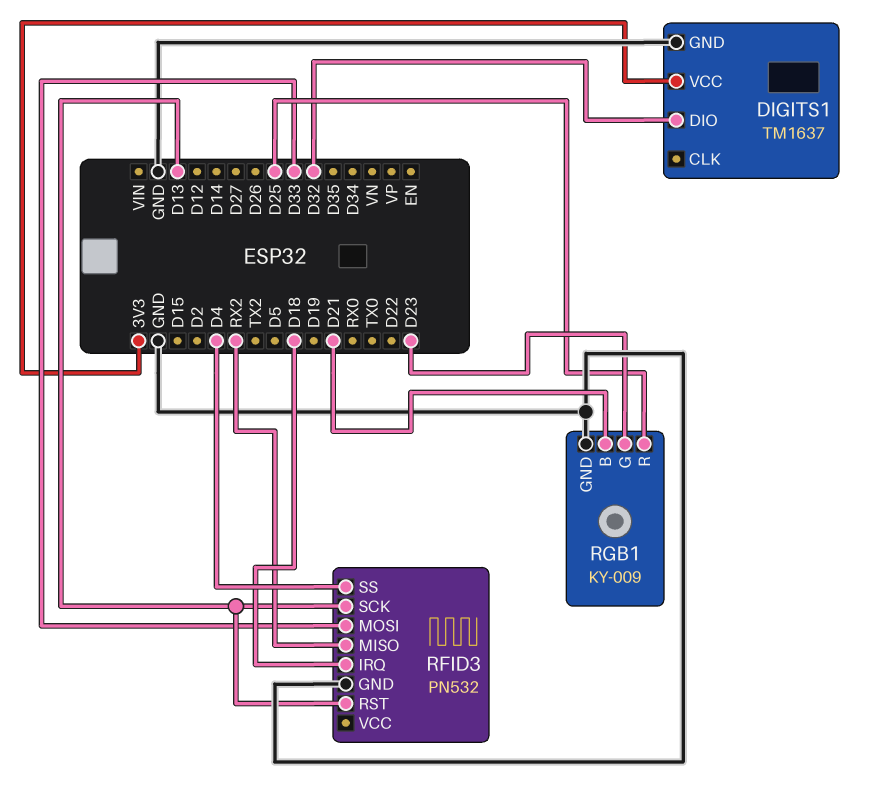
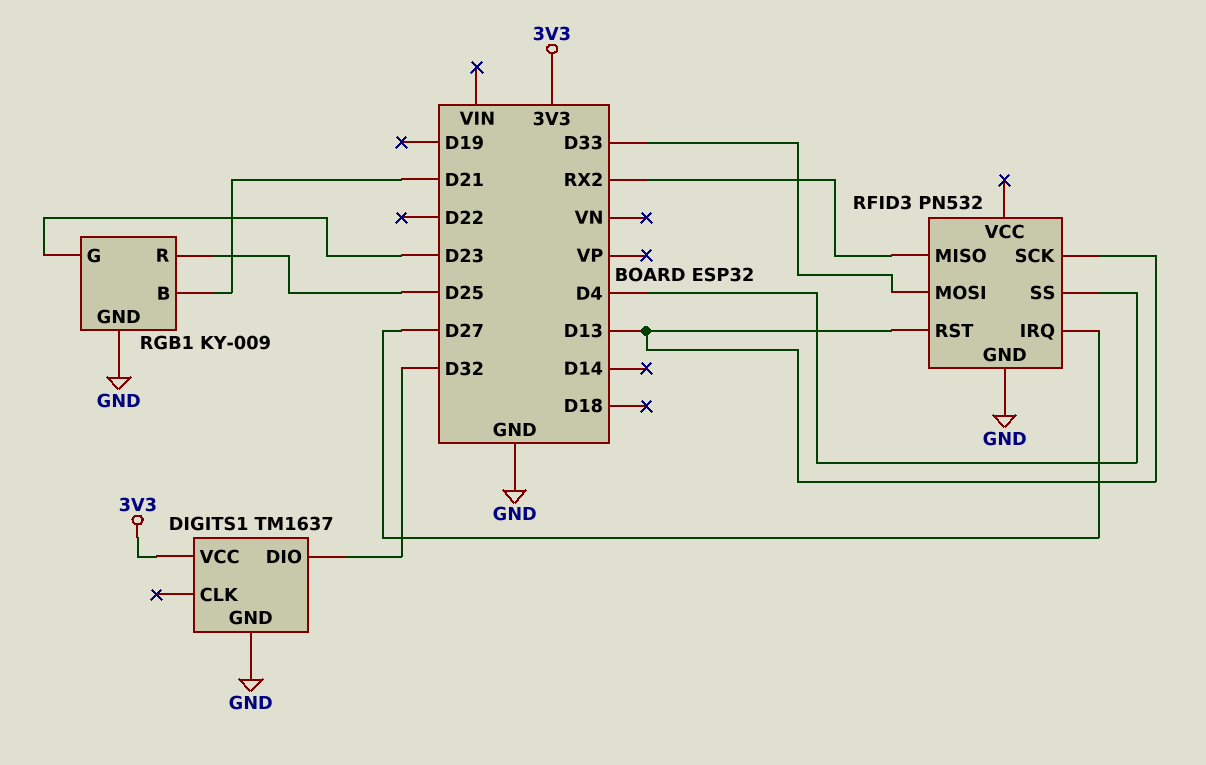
RFID3 pin IRQ: D18 -> D27

